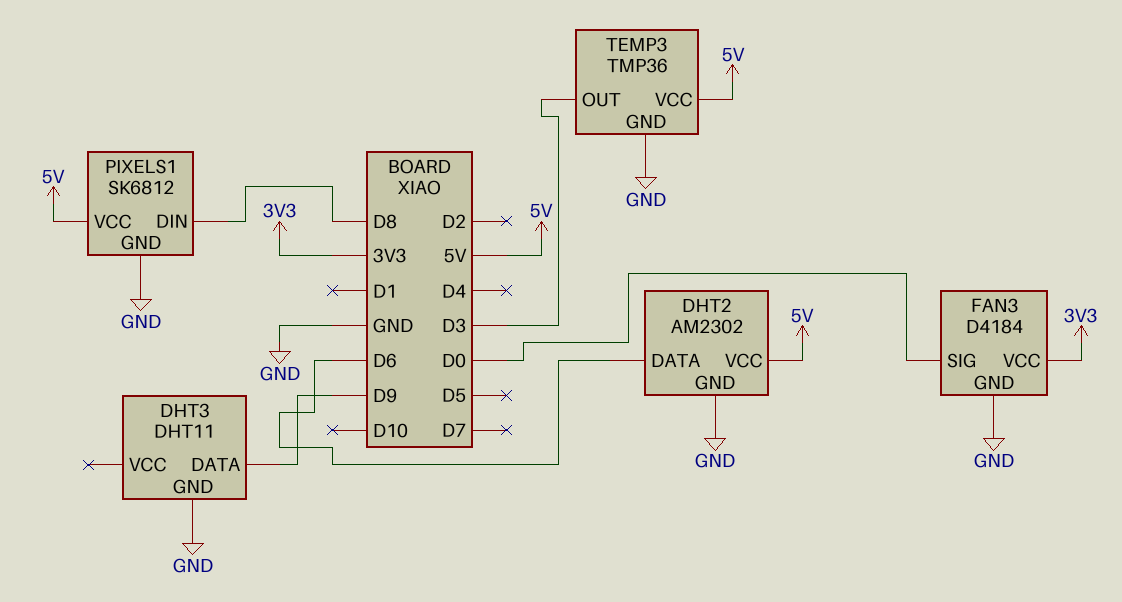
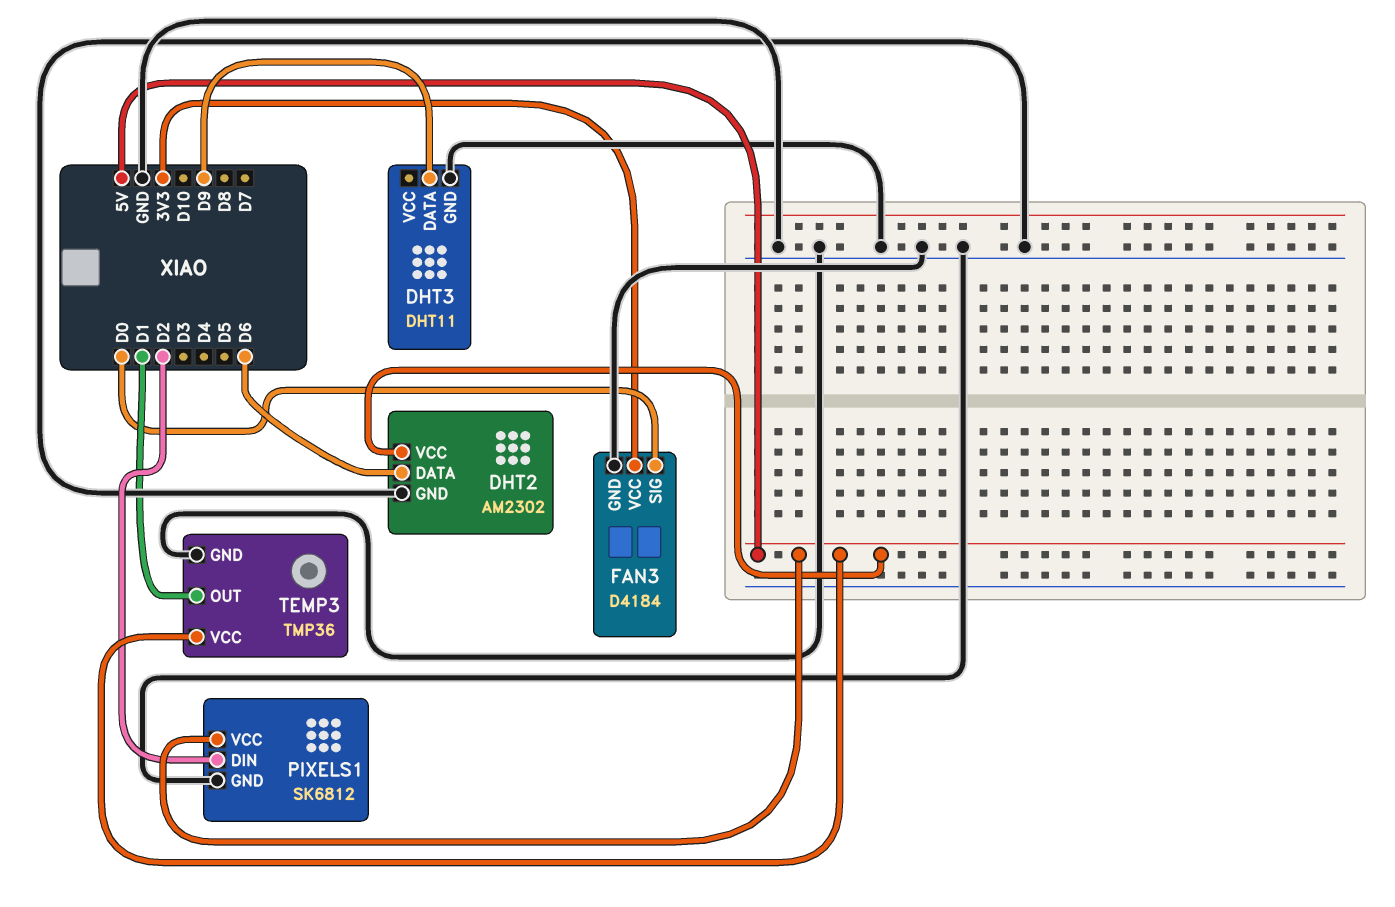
PIXELS1 pin DIN: D8 -> D2
TEMP3 pin OUT: D3 -> D1

